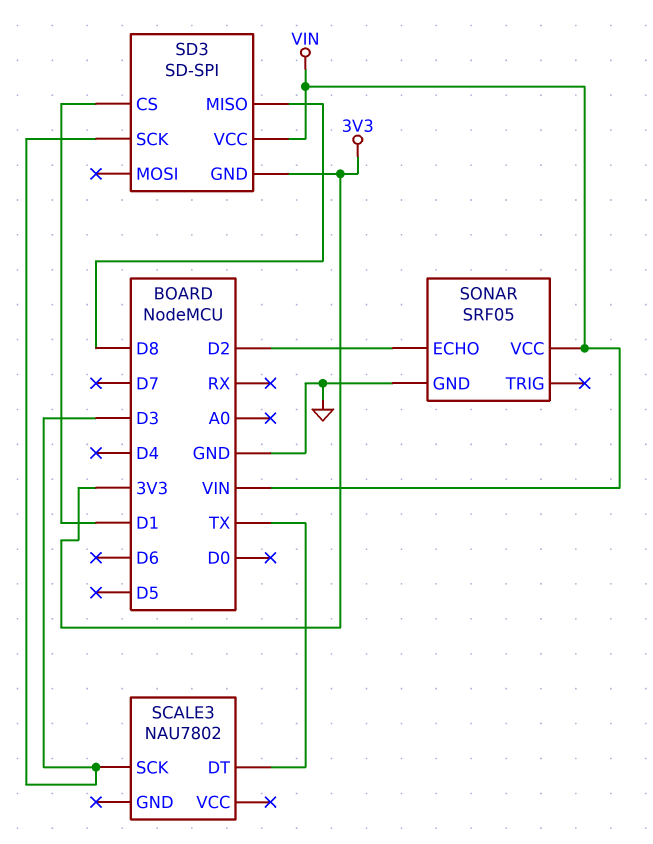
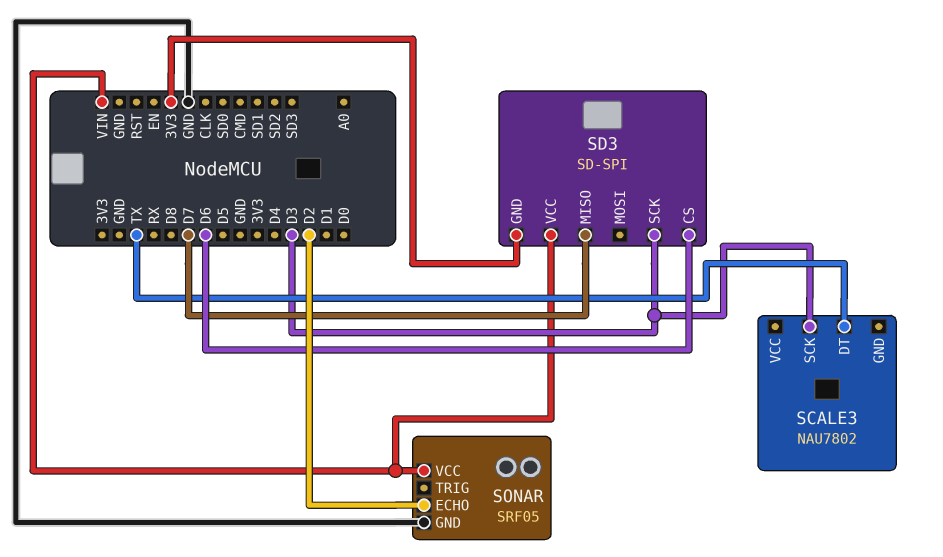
SD3 pin CS: D1 -> D6
SD3 pin MISO: D8 -> D7

